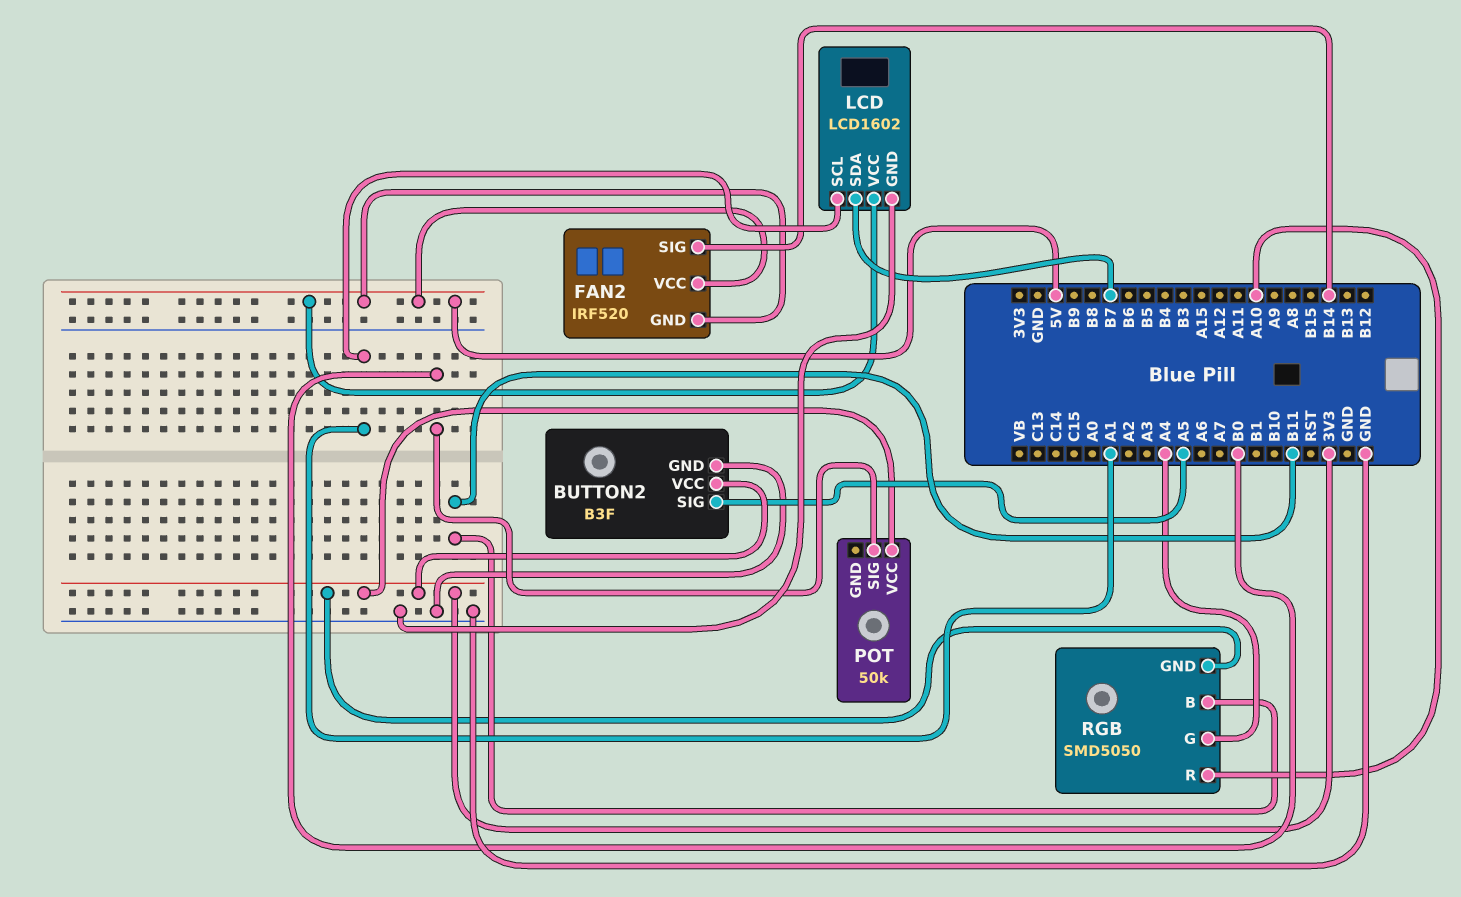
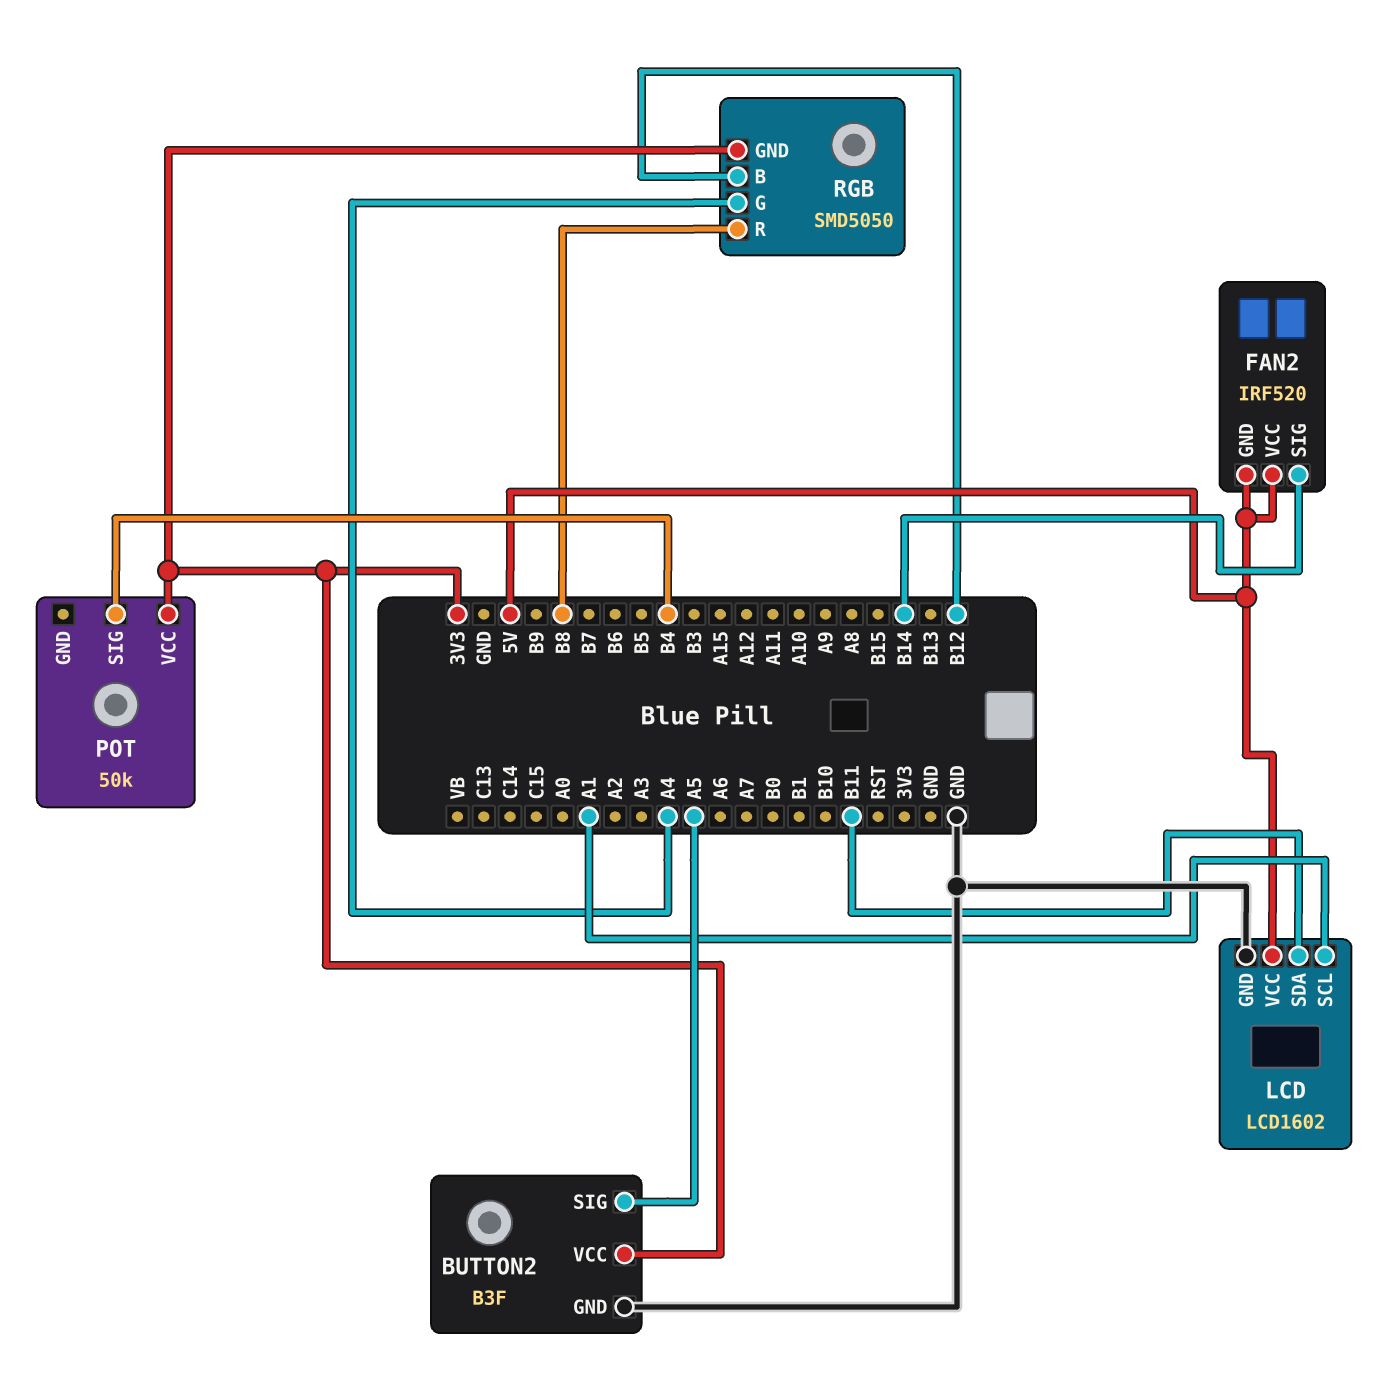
LCD pin SDA: B7 -> B11
POT pin SIG: B0 -> B4
RGB pin B: B11 -> B12
RGB pin R: A10 -> B8

